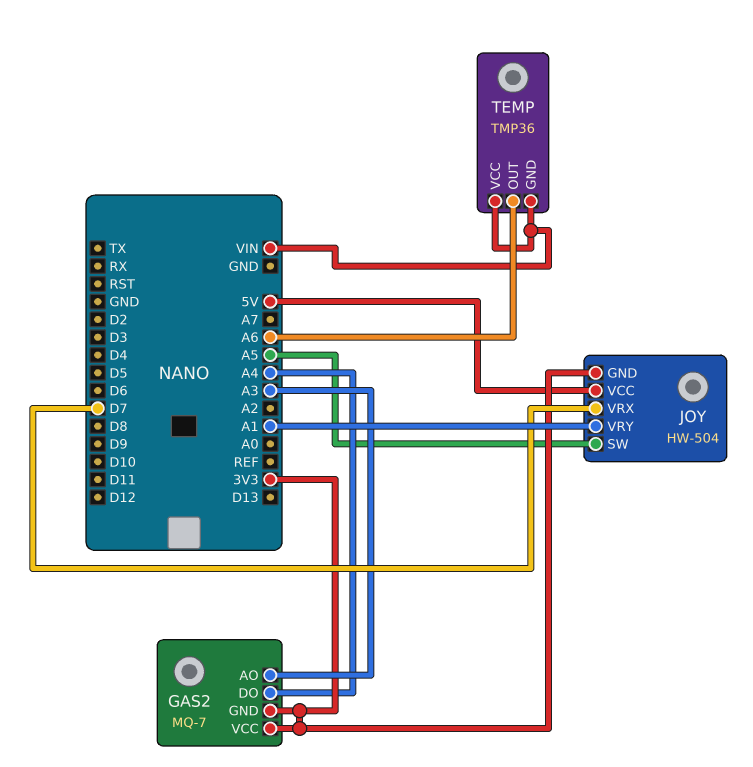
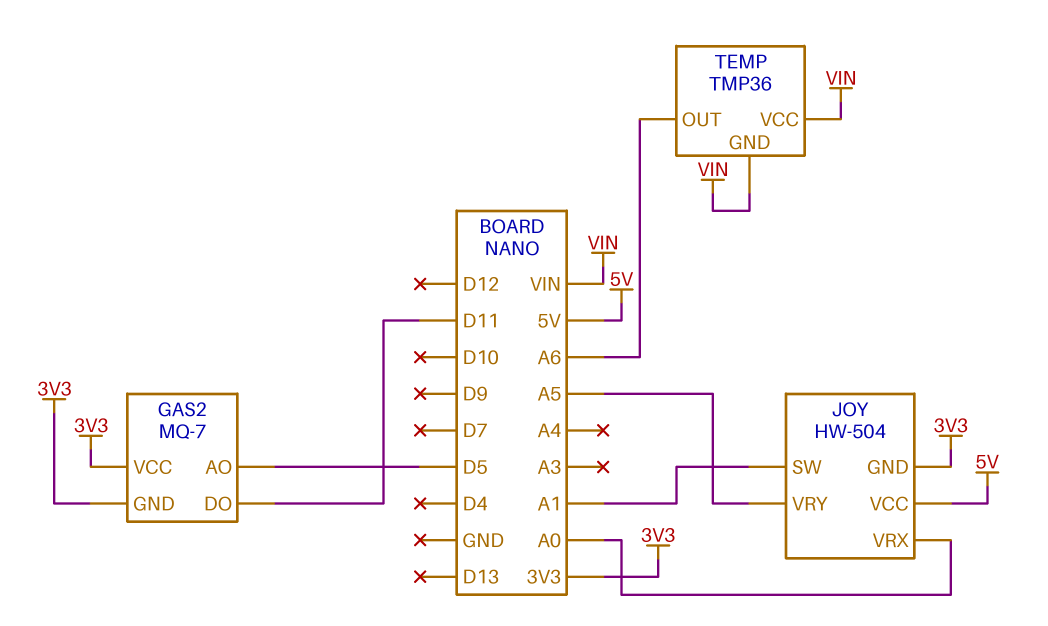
GAS2 pin AO: A3 -> D5
GAS2 pin DO: A4 -> D11
JOY pin SW: A5 -> A1
JOY pin VRX: D7 -> A0
JOY pin VRY: A1 -> A5

